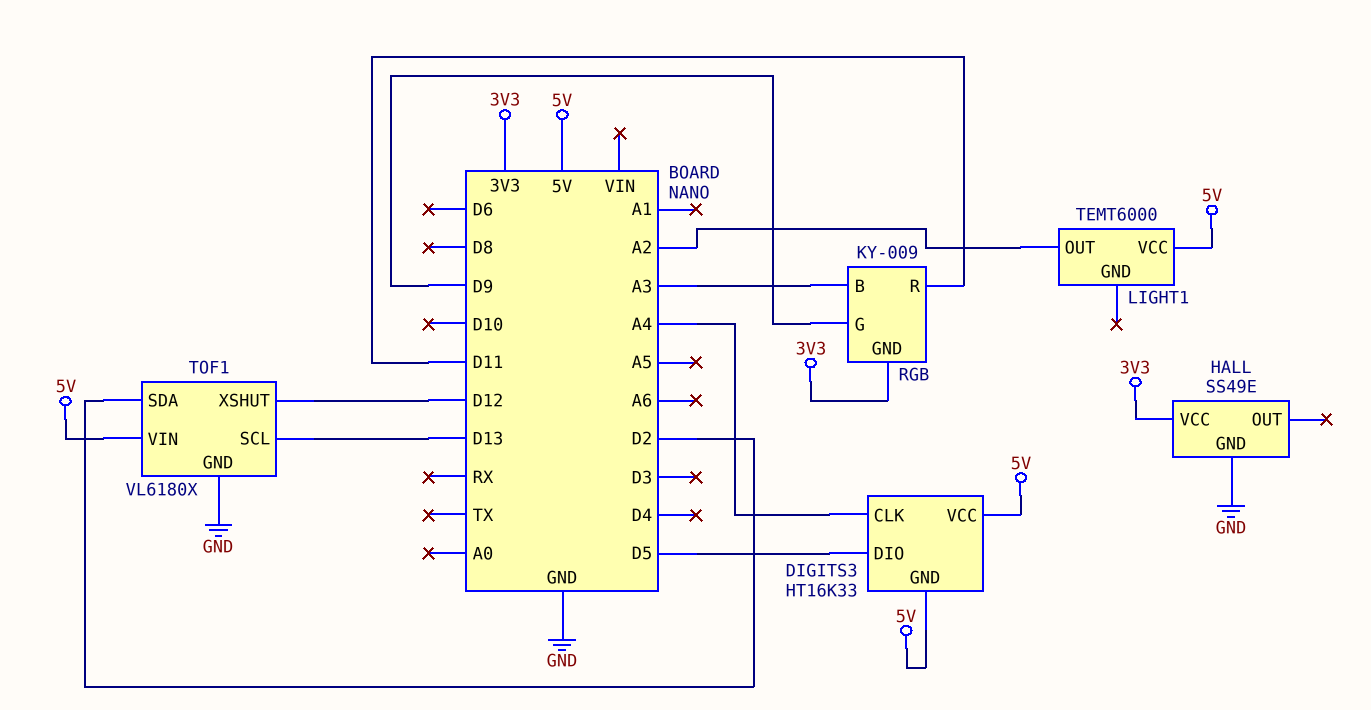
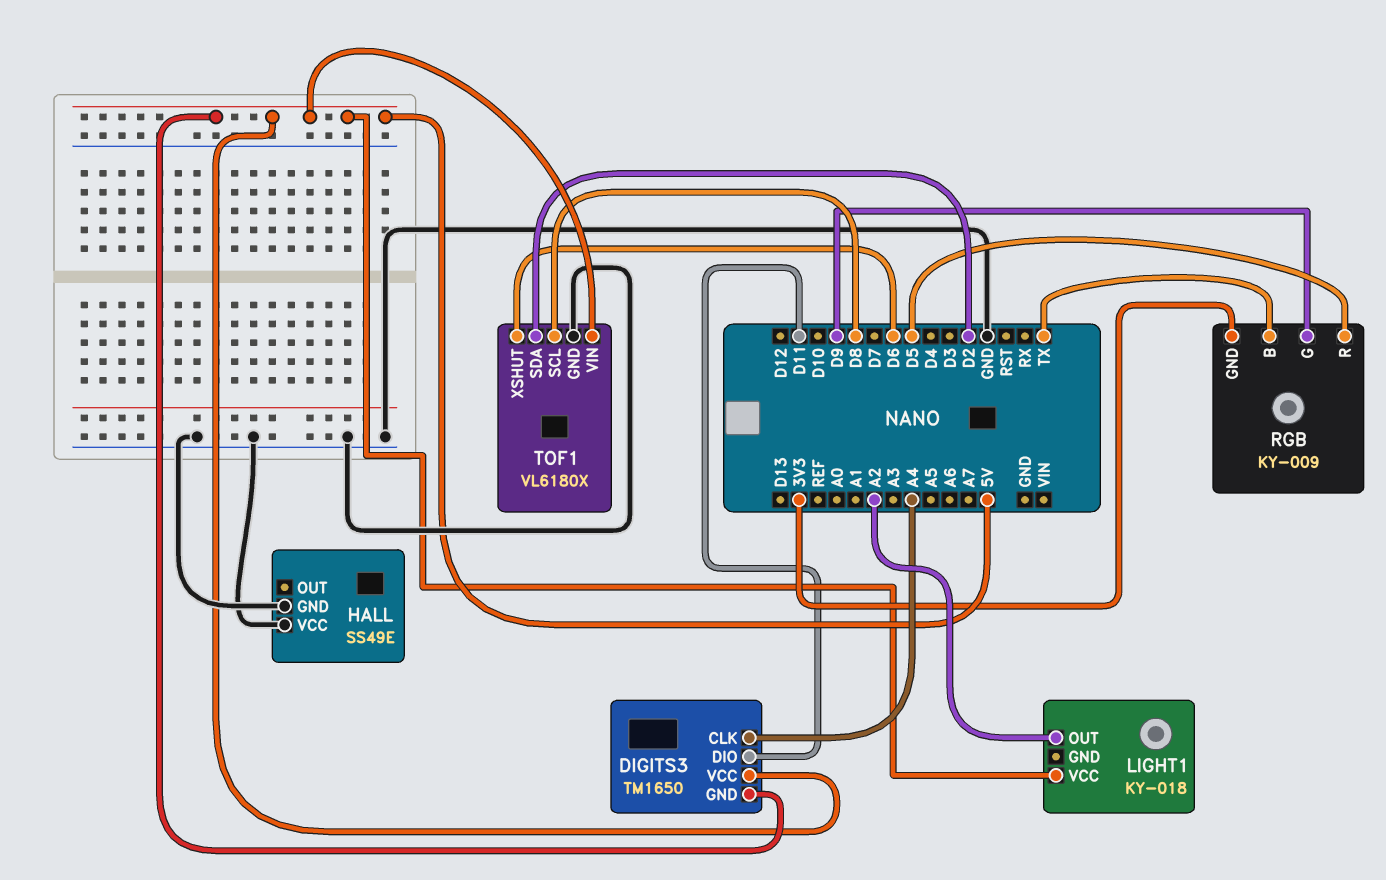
DIGITS3: HT16K33 -> TM1650
DIGITS3 pin DIO: D5 -> D11
HALL pin VCC: 3V3 -> GND
LIGHT1: TEMT6000 -> KY-018
RGB pin B: A3 -> TX
RGB pin R: D11 -> D5
TOF1 pin SCL: D13 -> D8
TOF1 pin XSHUT: D12 -> D6

